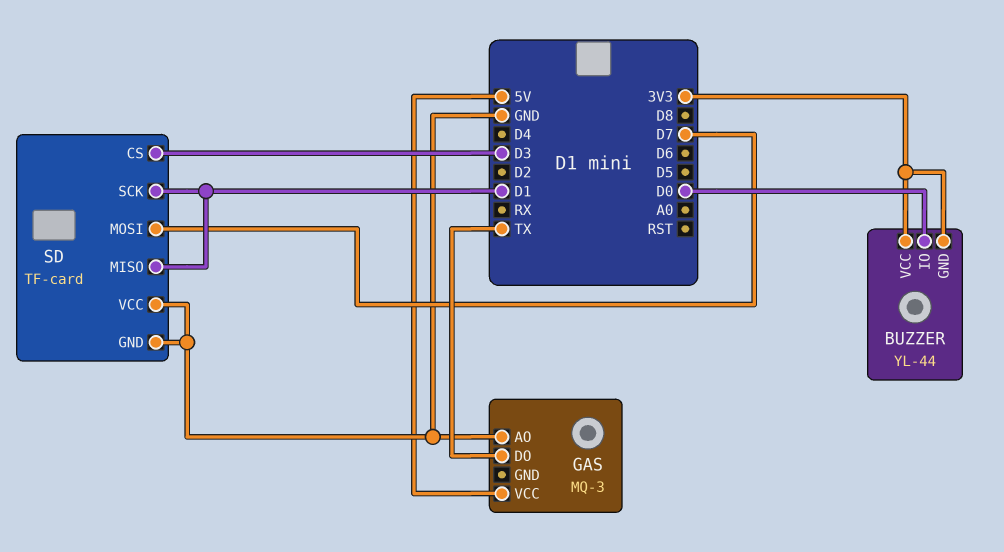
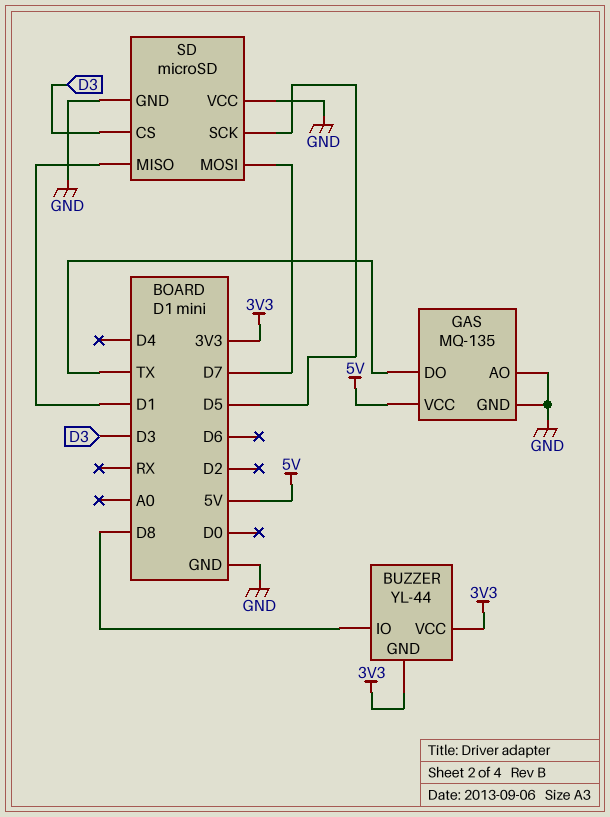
BUZZER pin IO: D0 -> D8
GAS: MQ-3 -> MQ-135
GAS pin GND: none -> GND
SD: TF-card -> microSD
SD pin SCK: D1 -> D5

